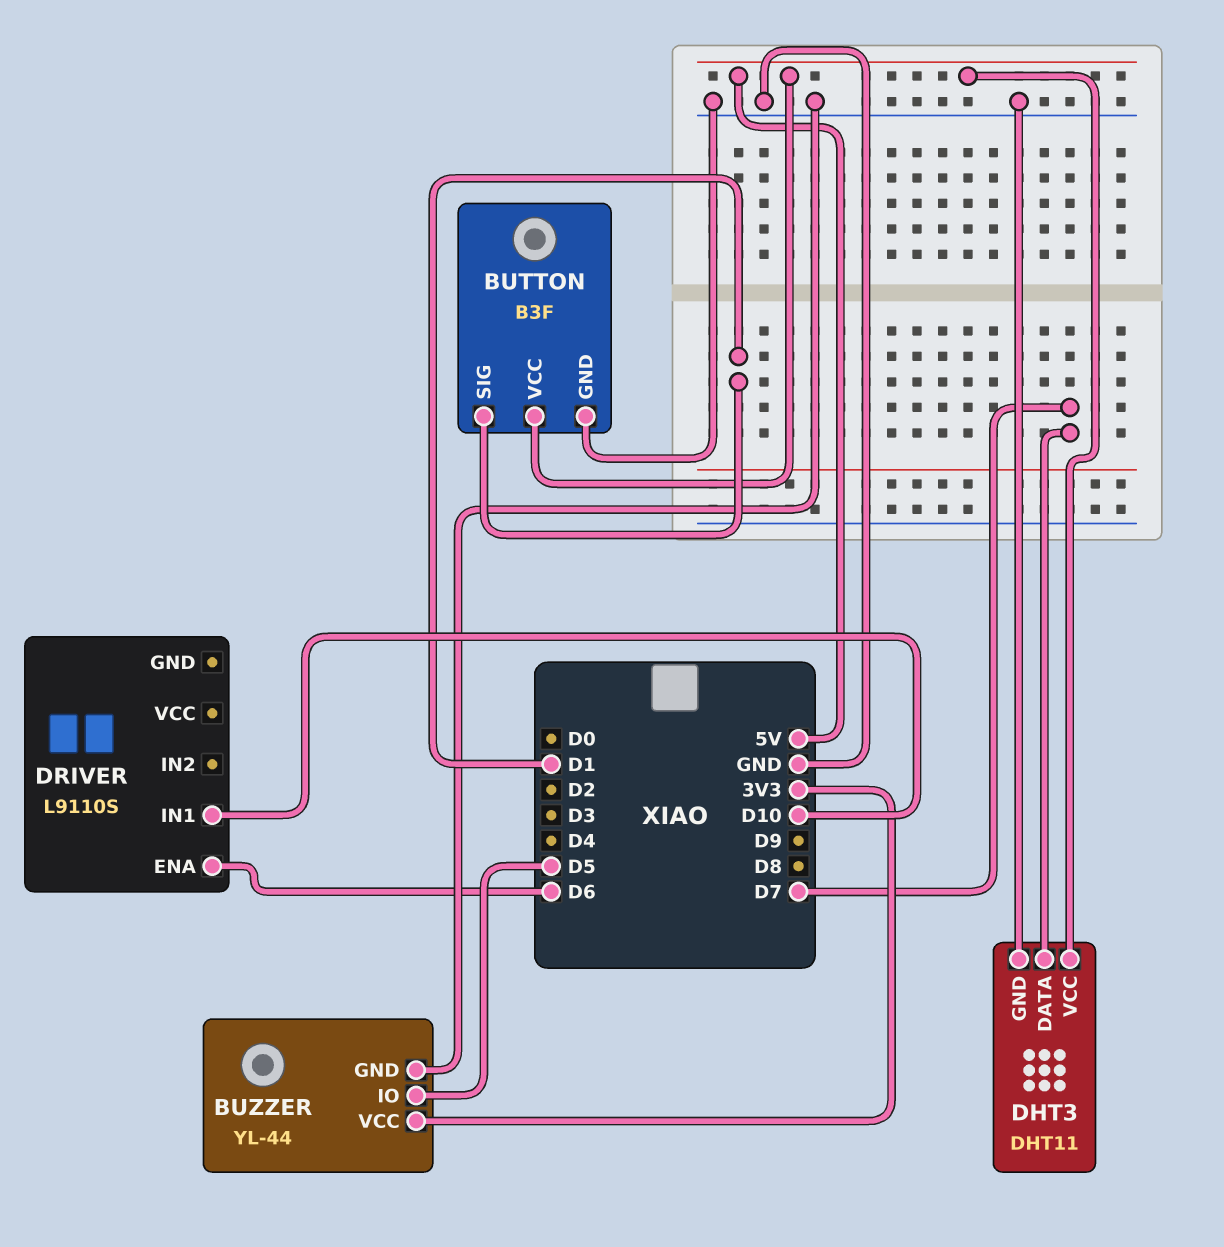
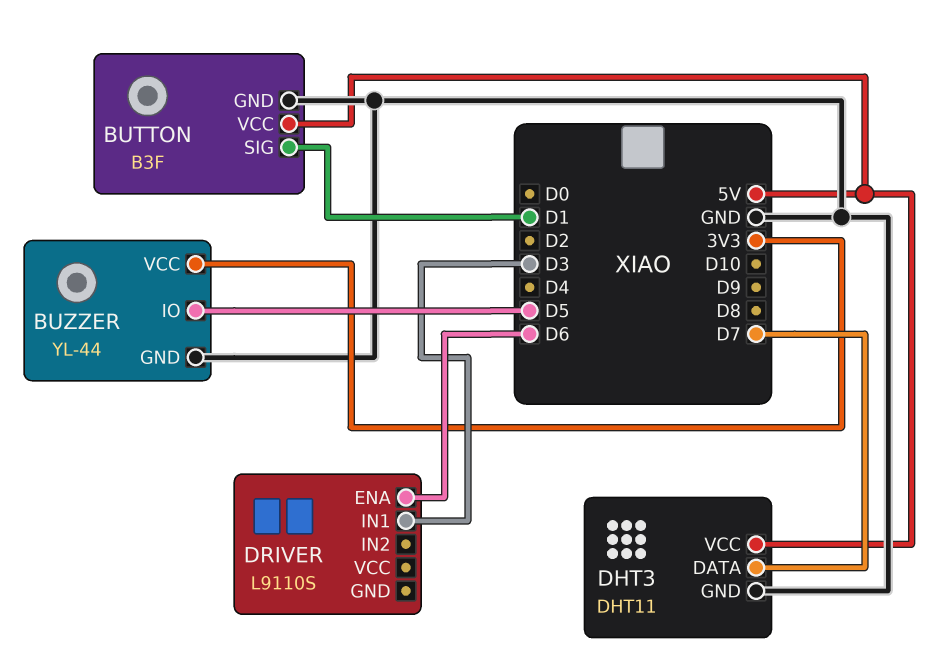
DRIVER pin IN1: D10 -> D3

